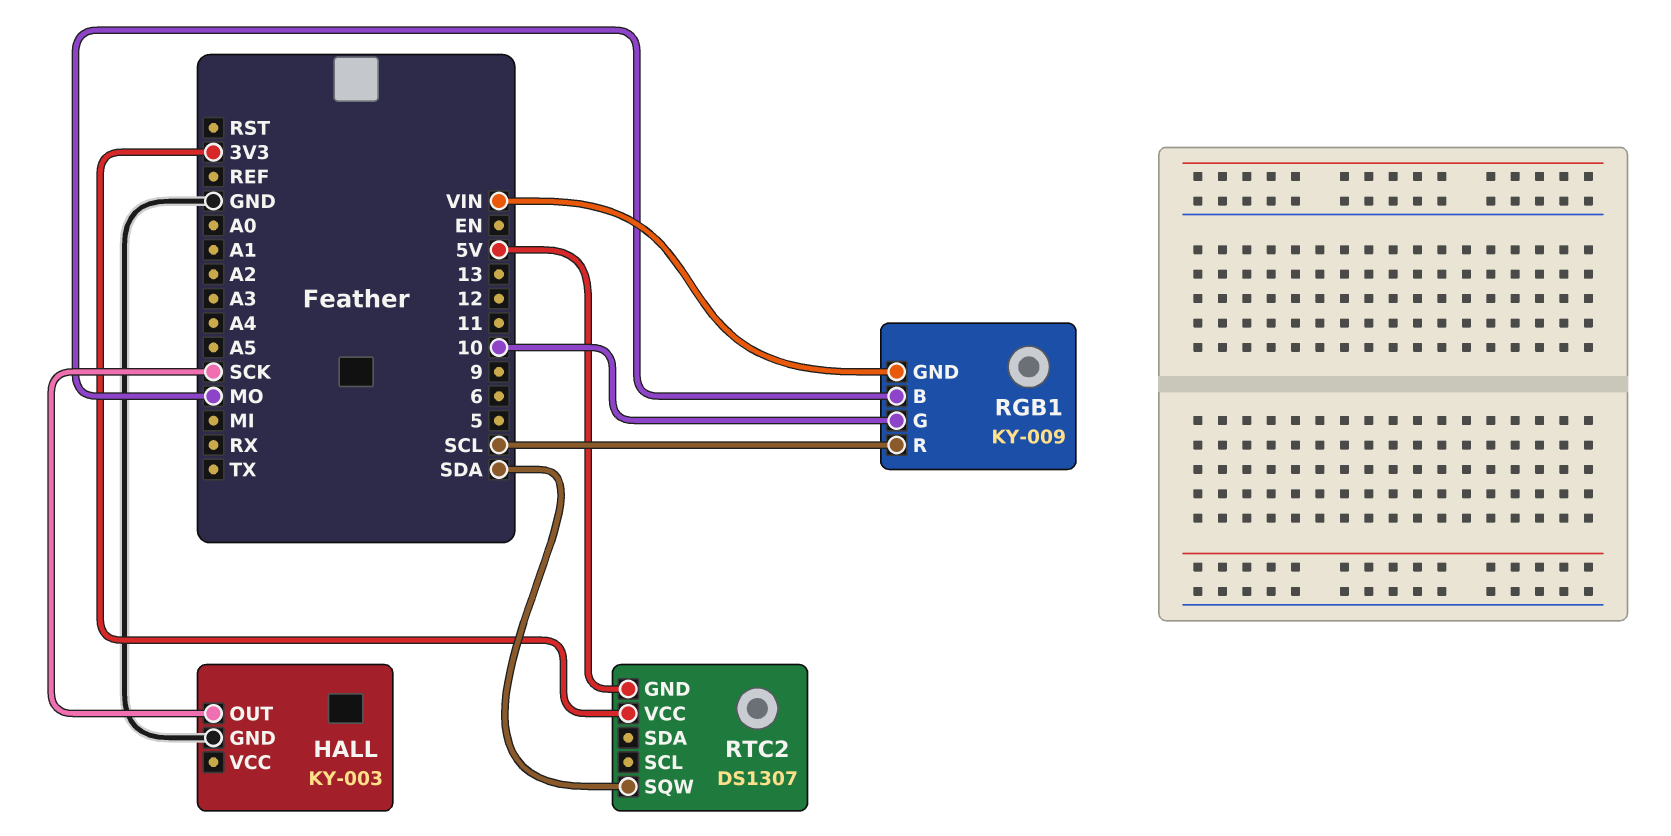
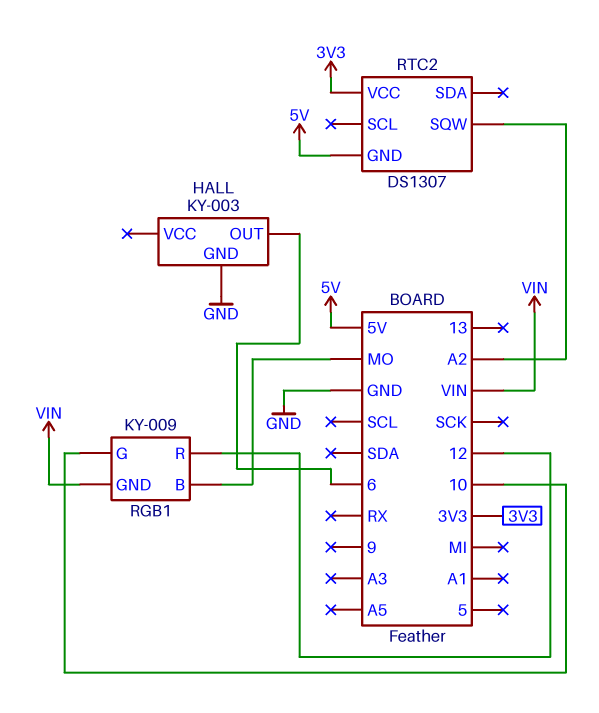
HALL pin OUT: SCK -> 6
RGB1 pin R: SCL -> 12
RTC2 pin SQW: SDA -> A2

